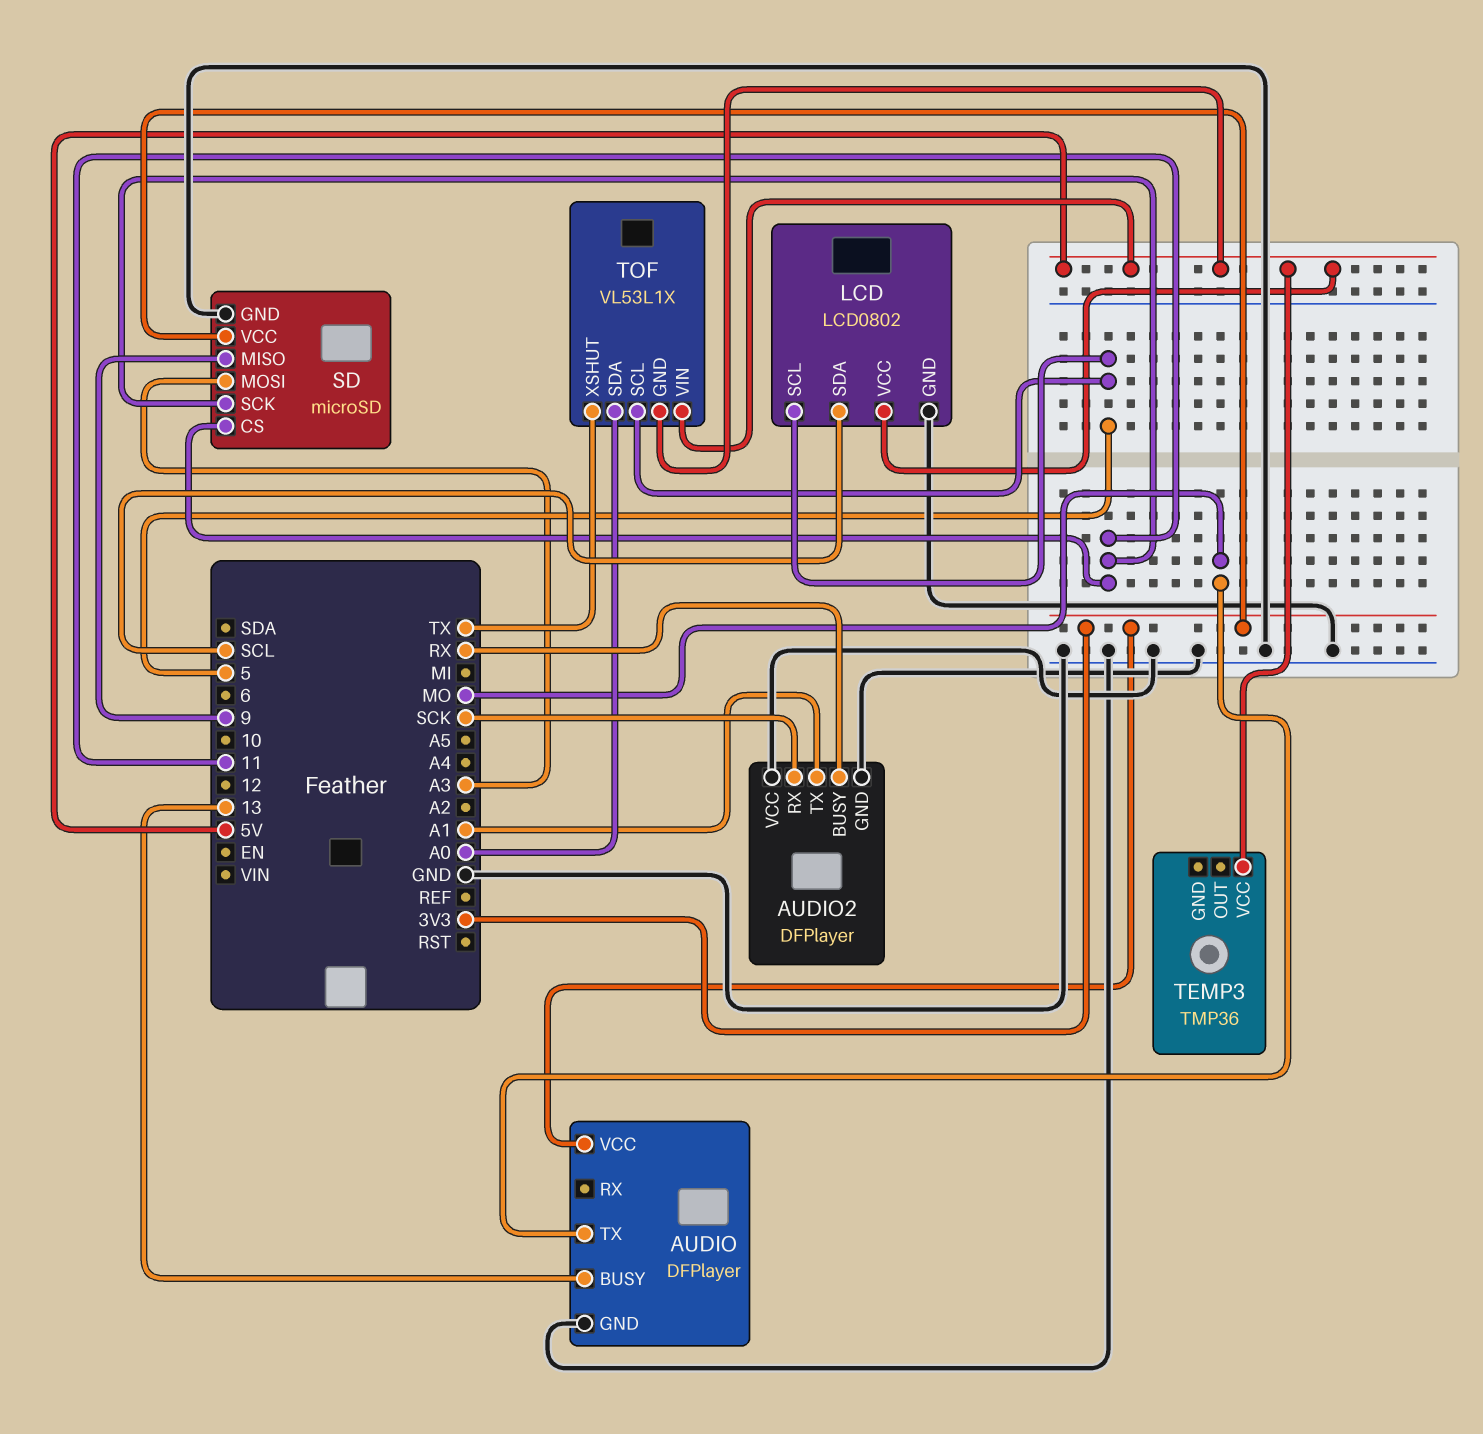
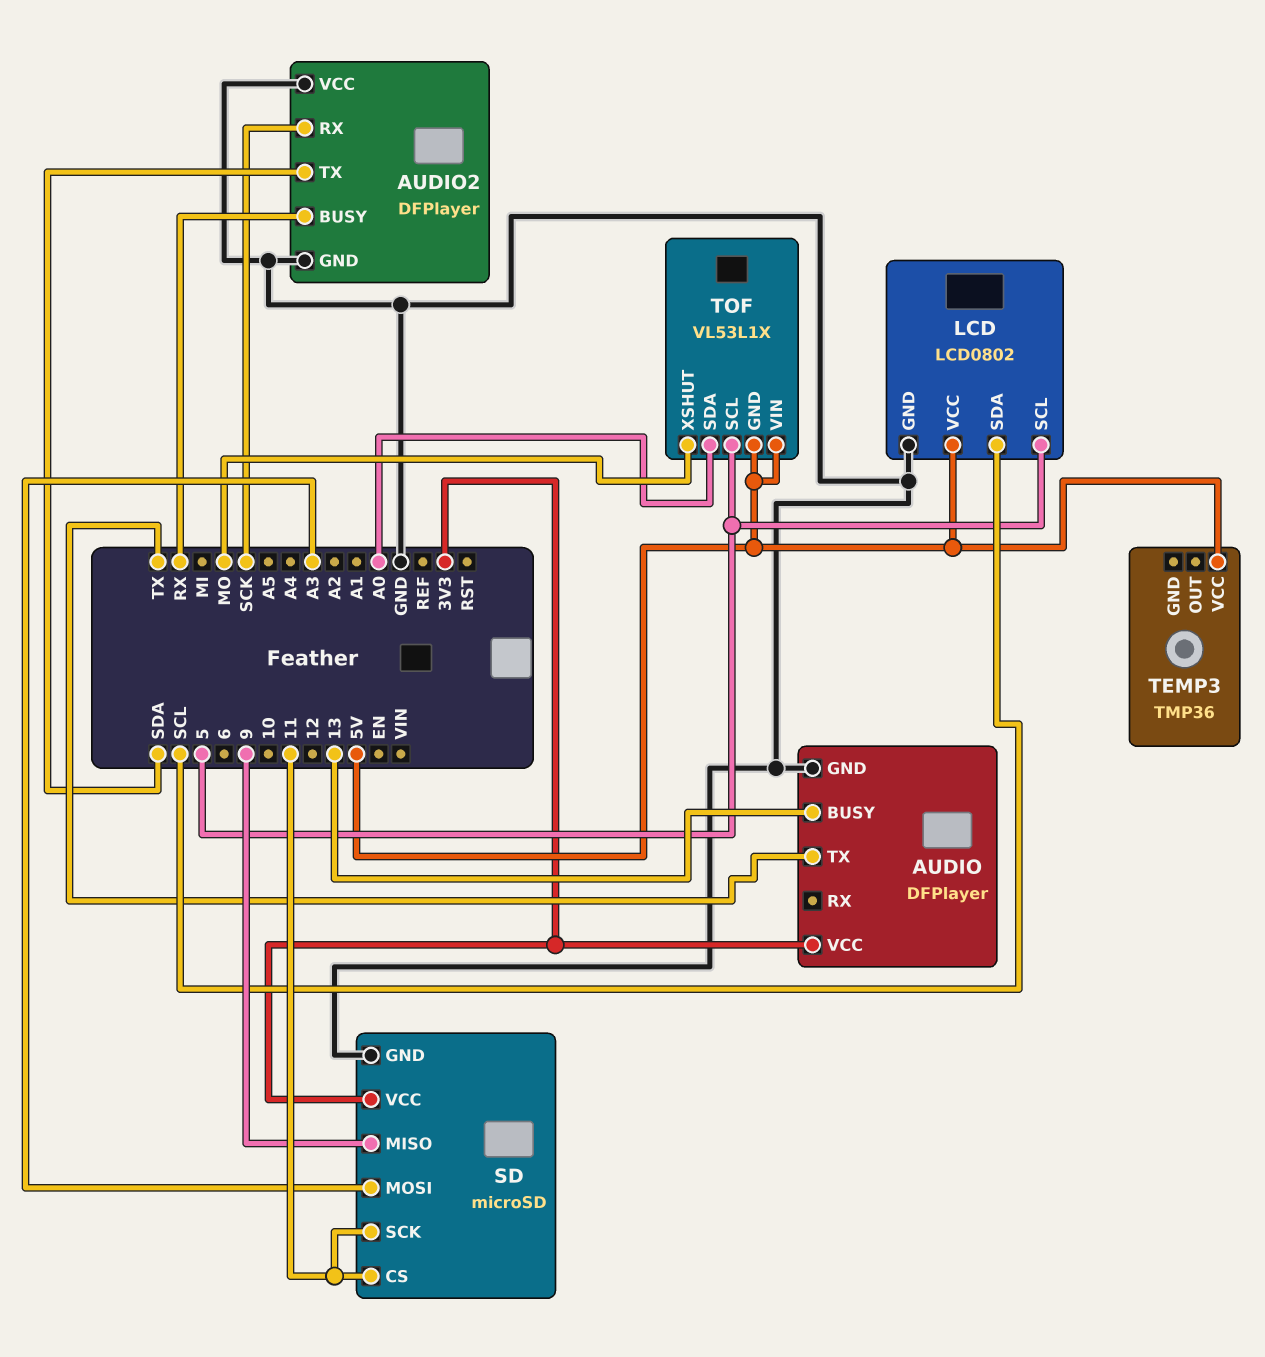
AUDIO pin TX: MO -> TX
AUDIO2 pin TX: A1 -> SDA
TOF pin XSHUT: TX -> MO

